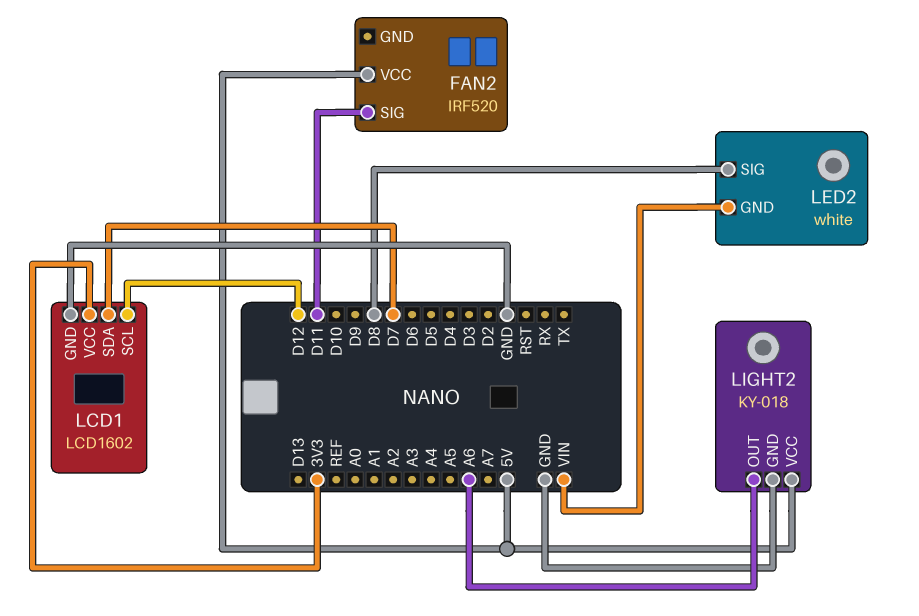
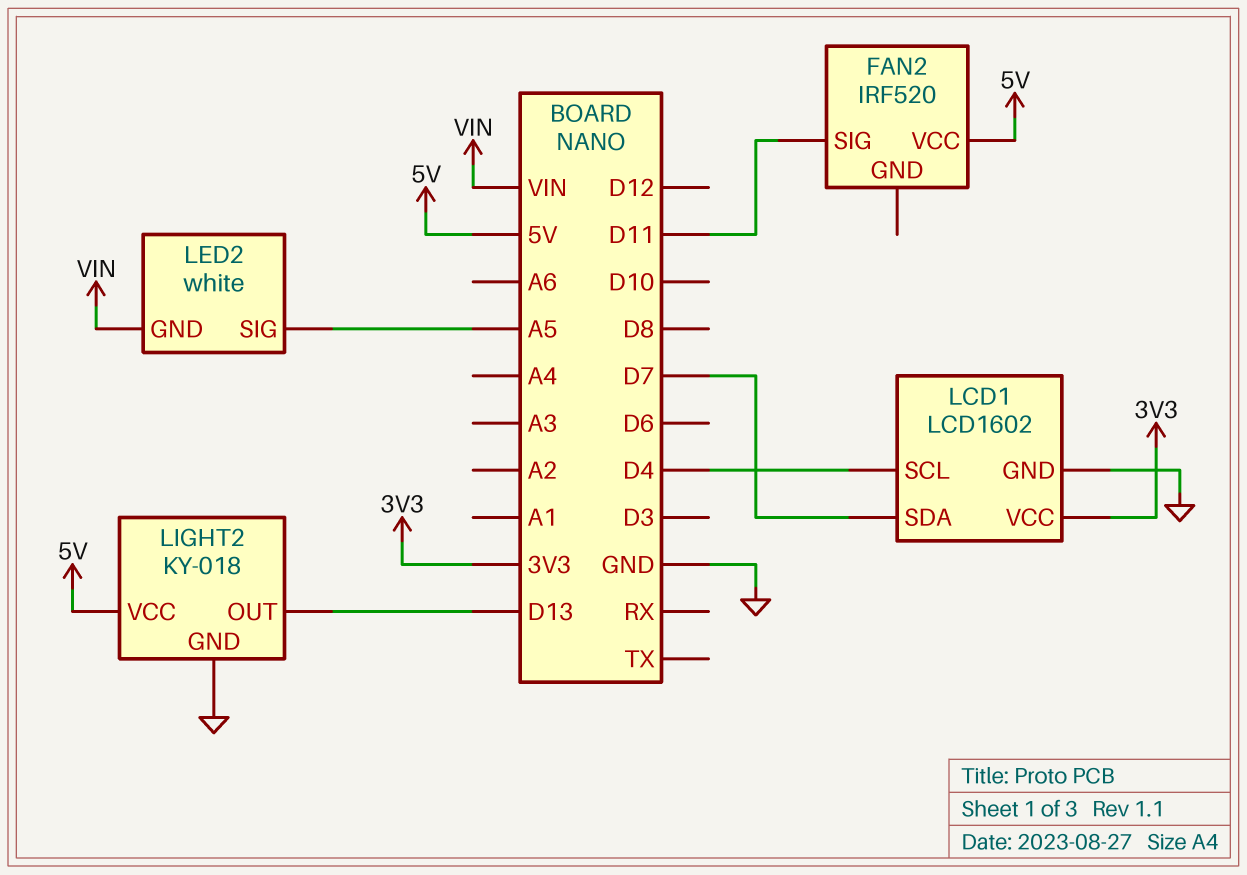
LCD1 pin SCL: D12 -> D4
LED2 pin SIG: D8 -> A5
LIGHT2 pin OUT: A6 -> D13

